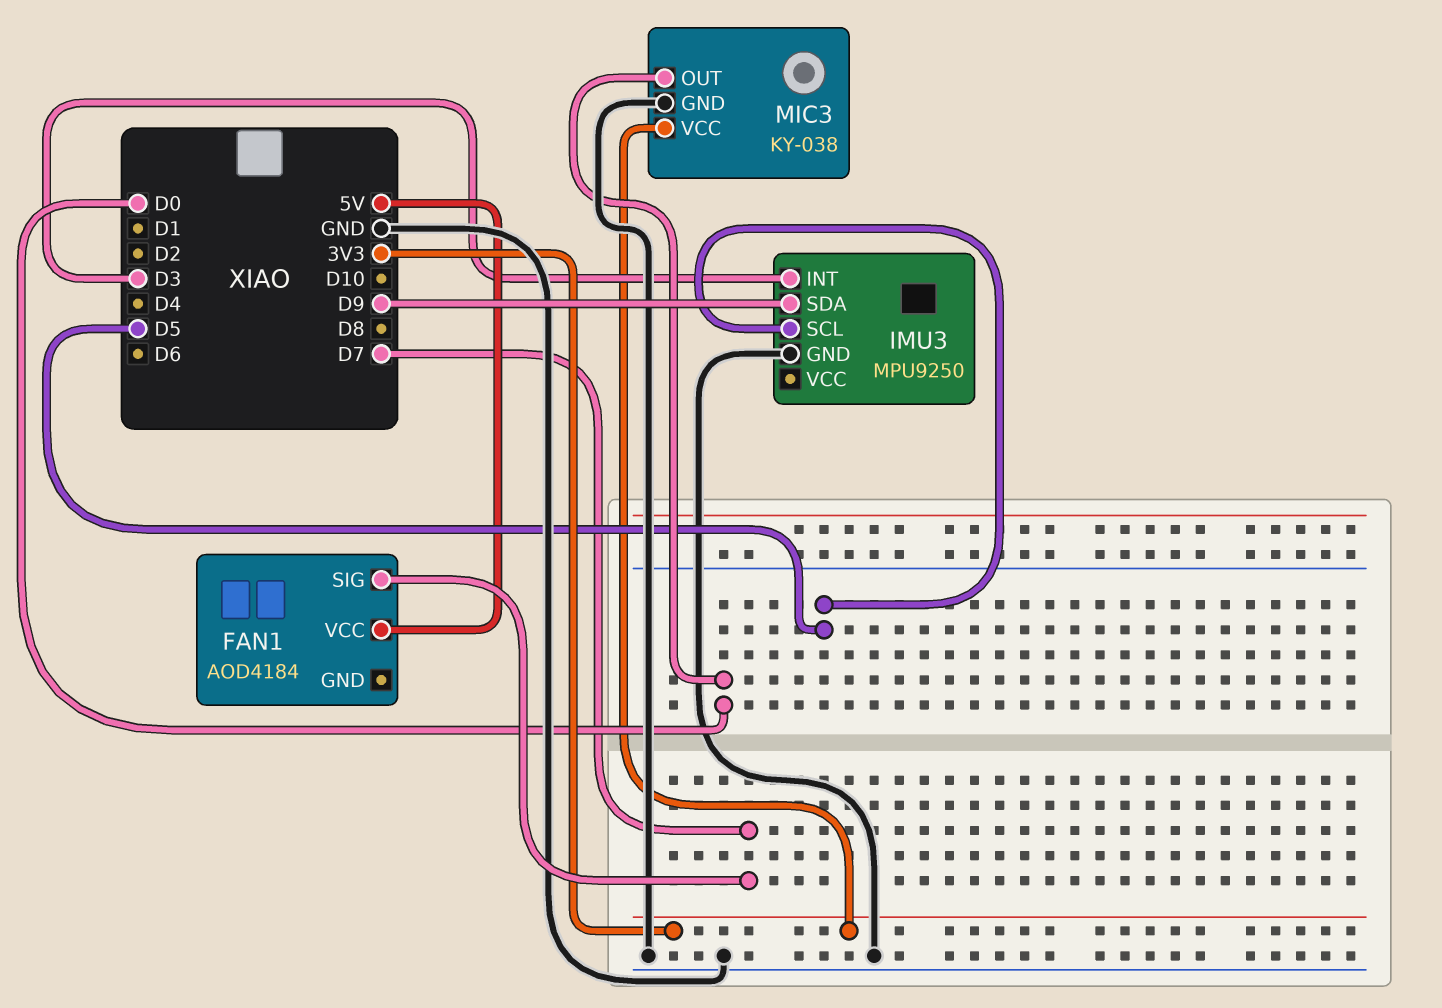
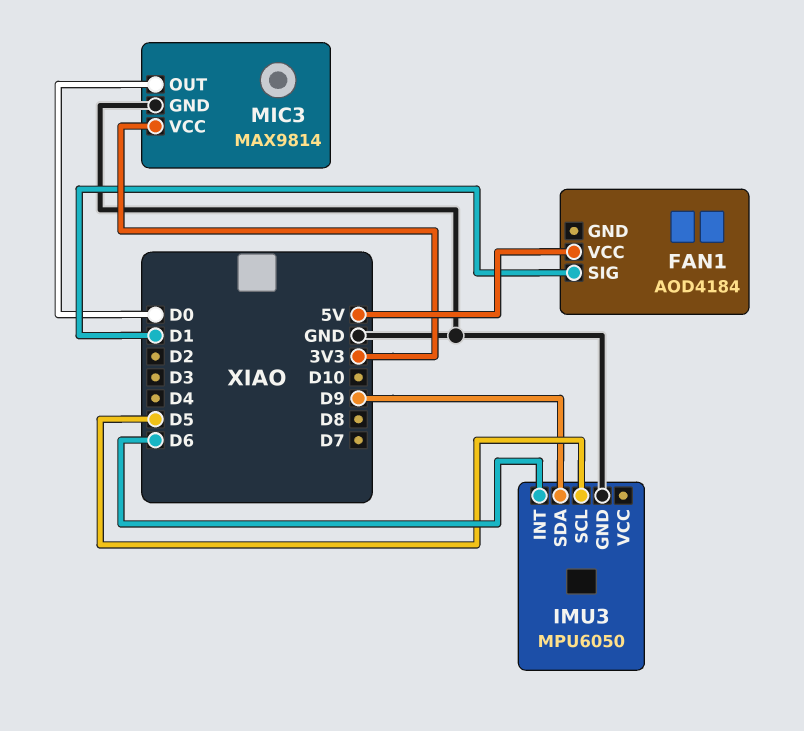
FAN1 pin SIG: D7 -> D1
IMU3: MPU9250 -> MPU6050
IMU3 pin INT: D3 -> D6
MIC3: KY-038 -> MAX9814

